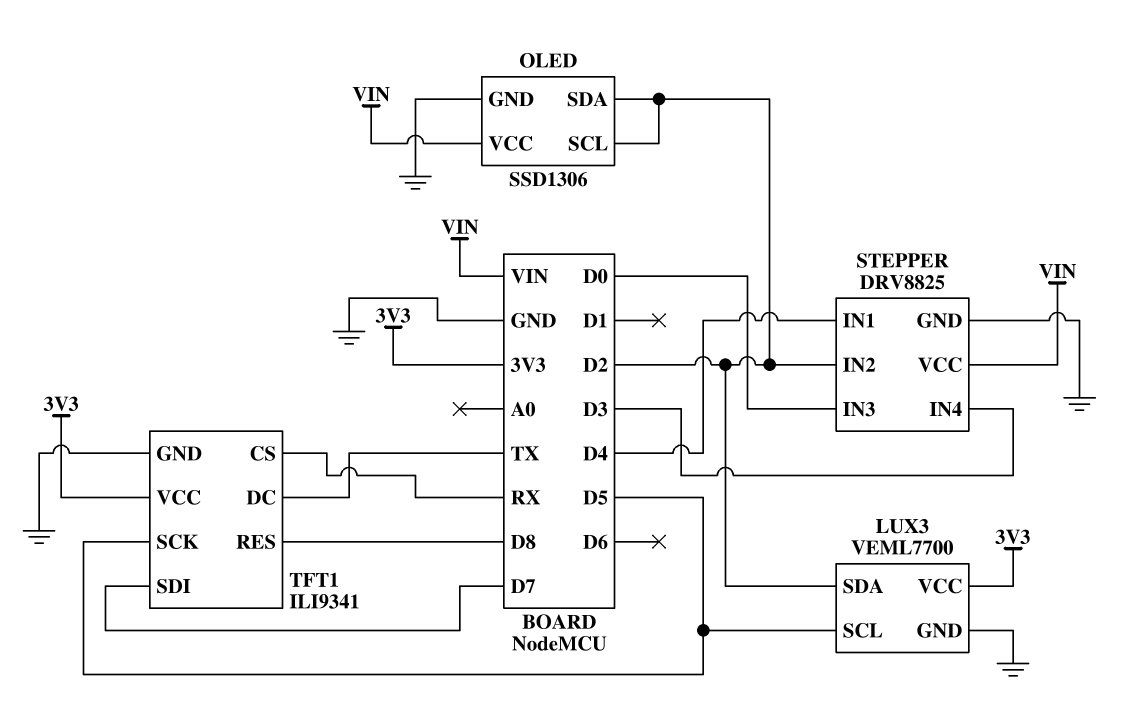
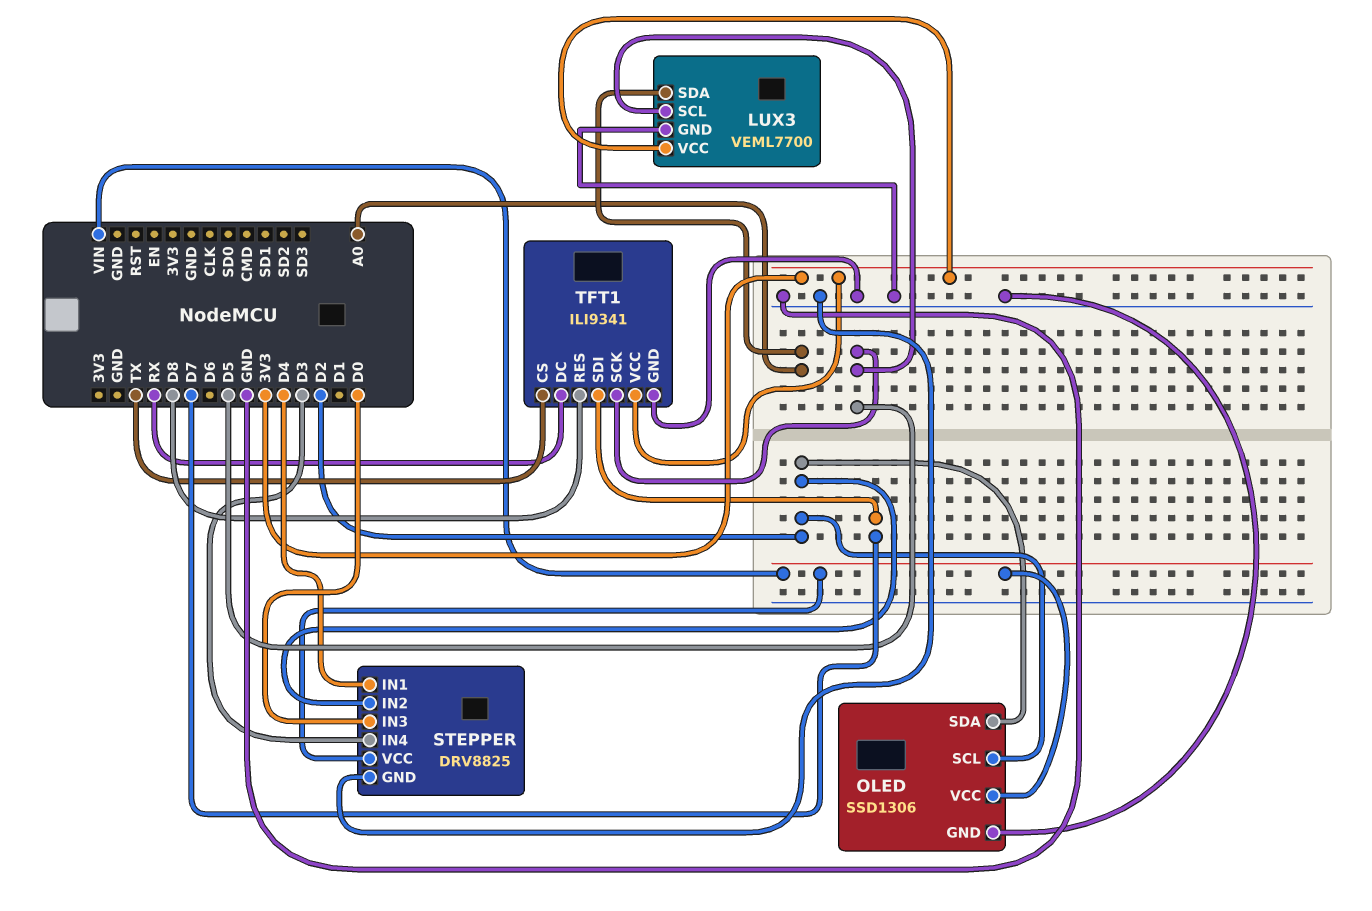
LUX3 pin SDA: D2 -> A0
TFT1 pin CS: RX -> TX
TFT1 pin DC: TX -> RX

